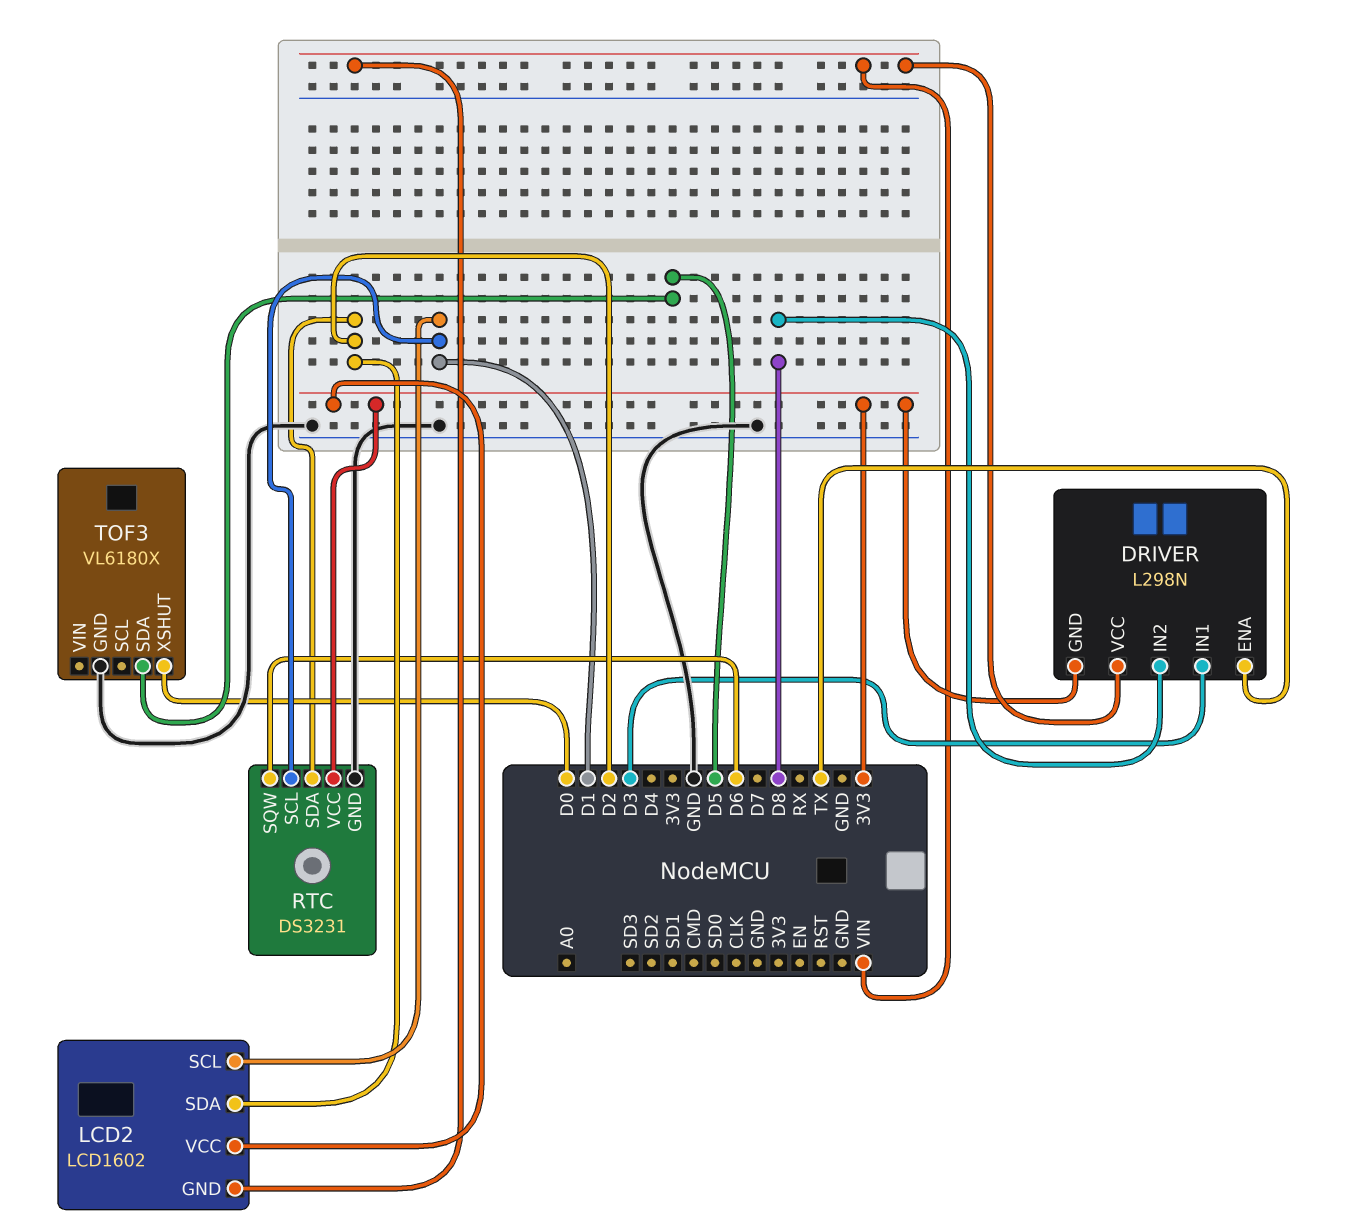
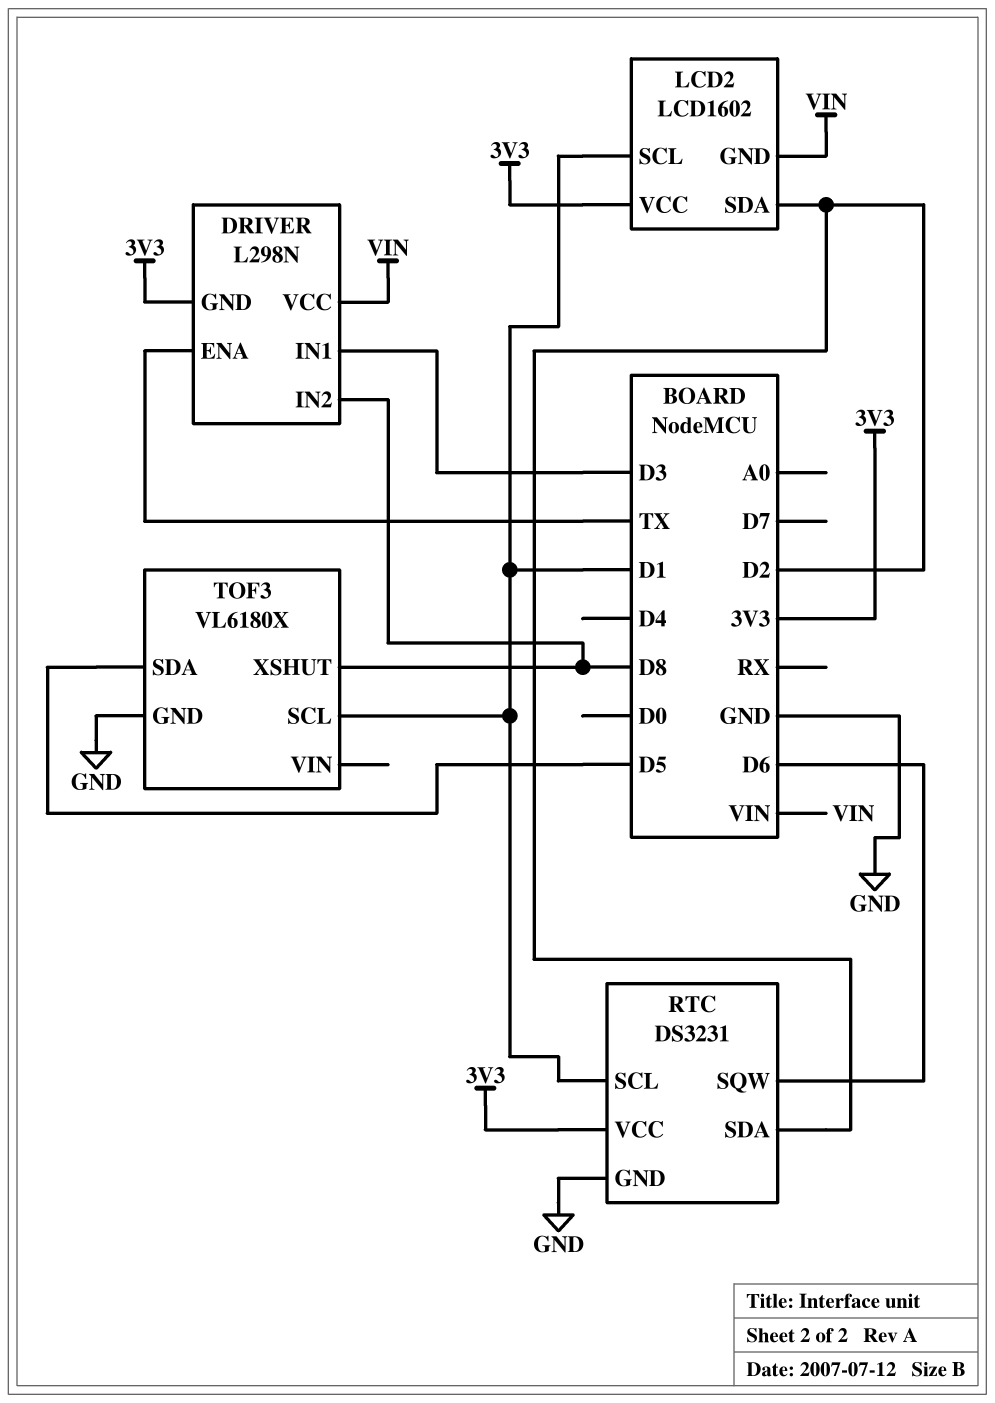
TOF3 pin SCL: none -> D1
TOF3 pin XSHUT: D0 -> D8

